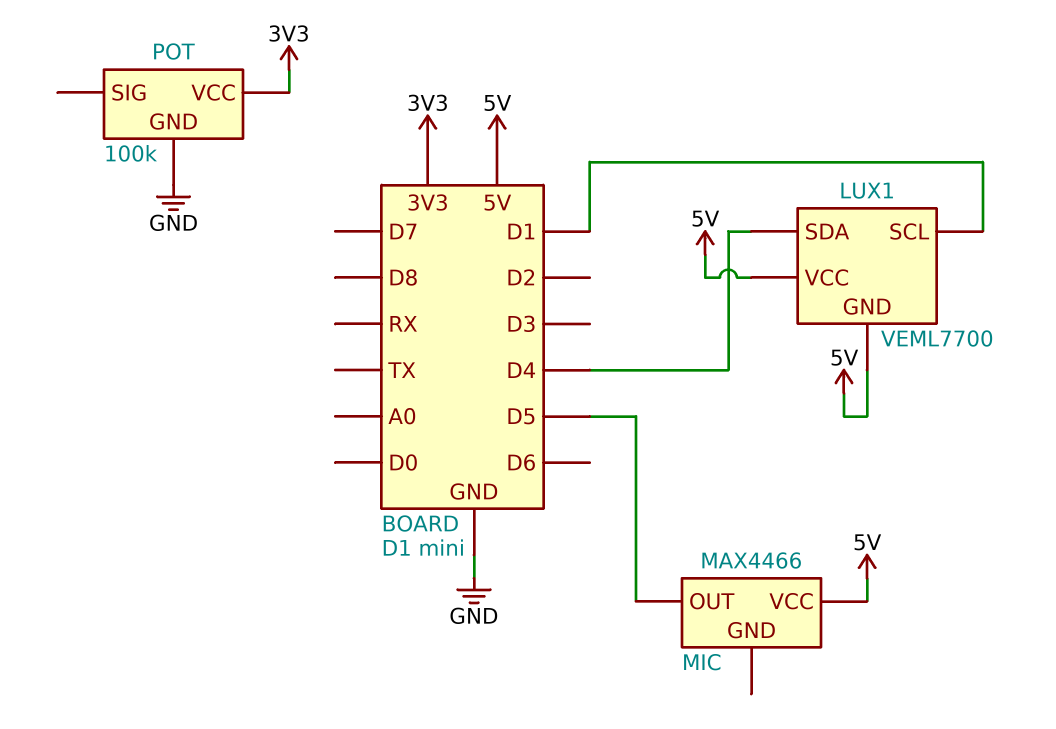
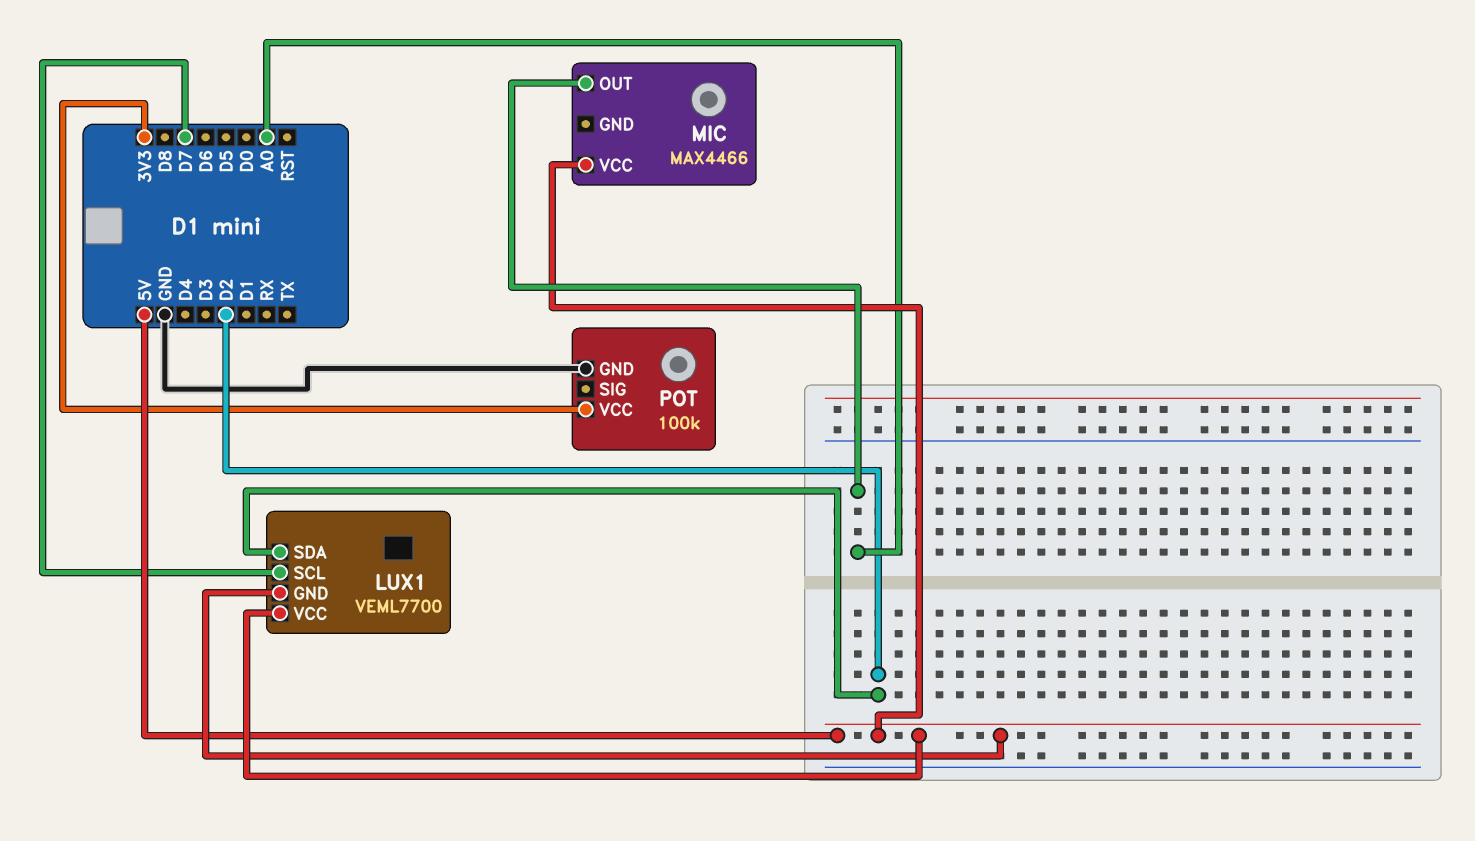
LUX1 pin SCL: D1 -> D7
LUX1 pin SDA: D4 -> D2
MIC pin OUT: D5 -> A0

